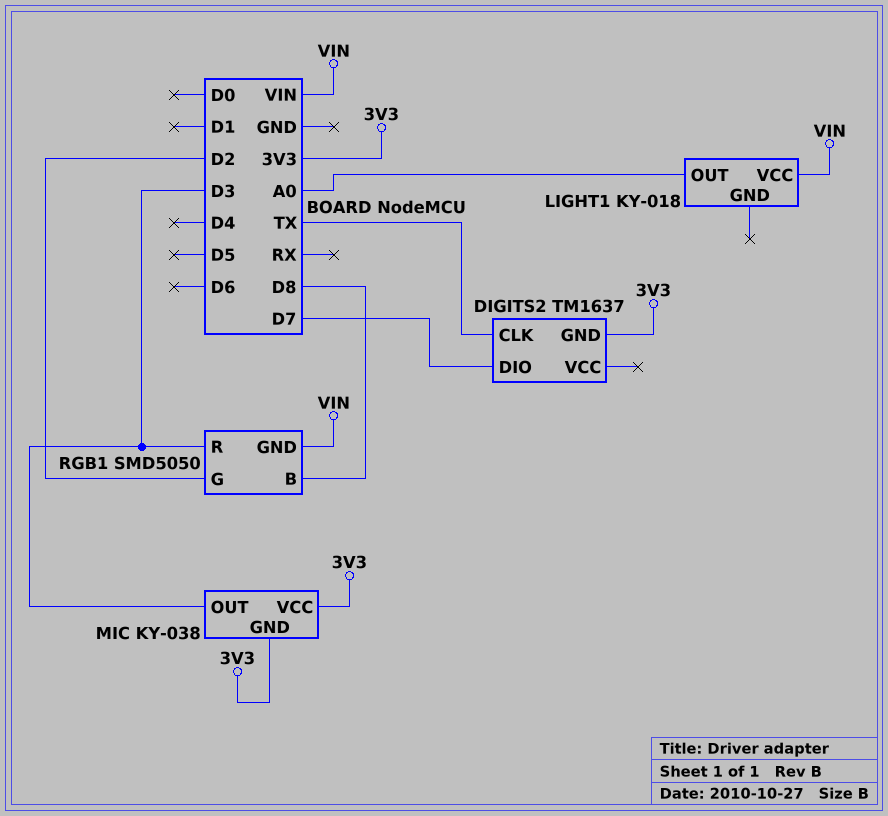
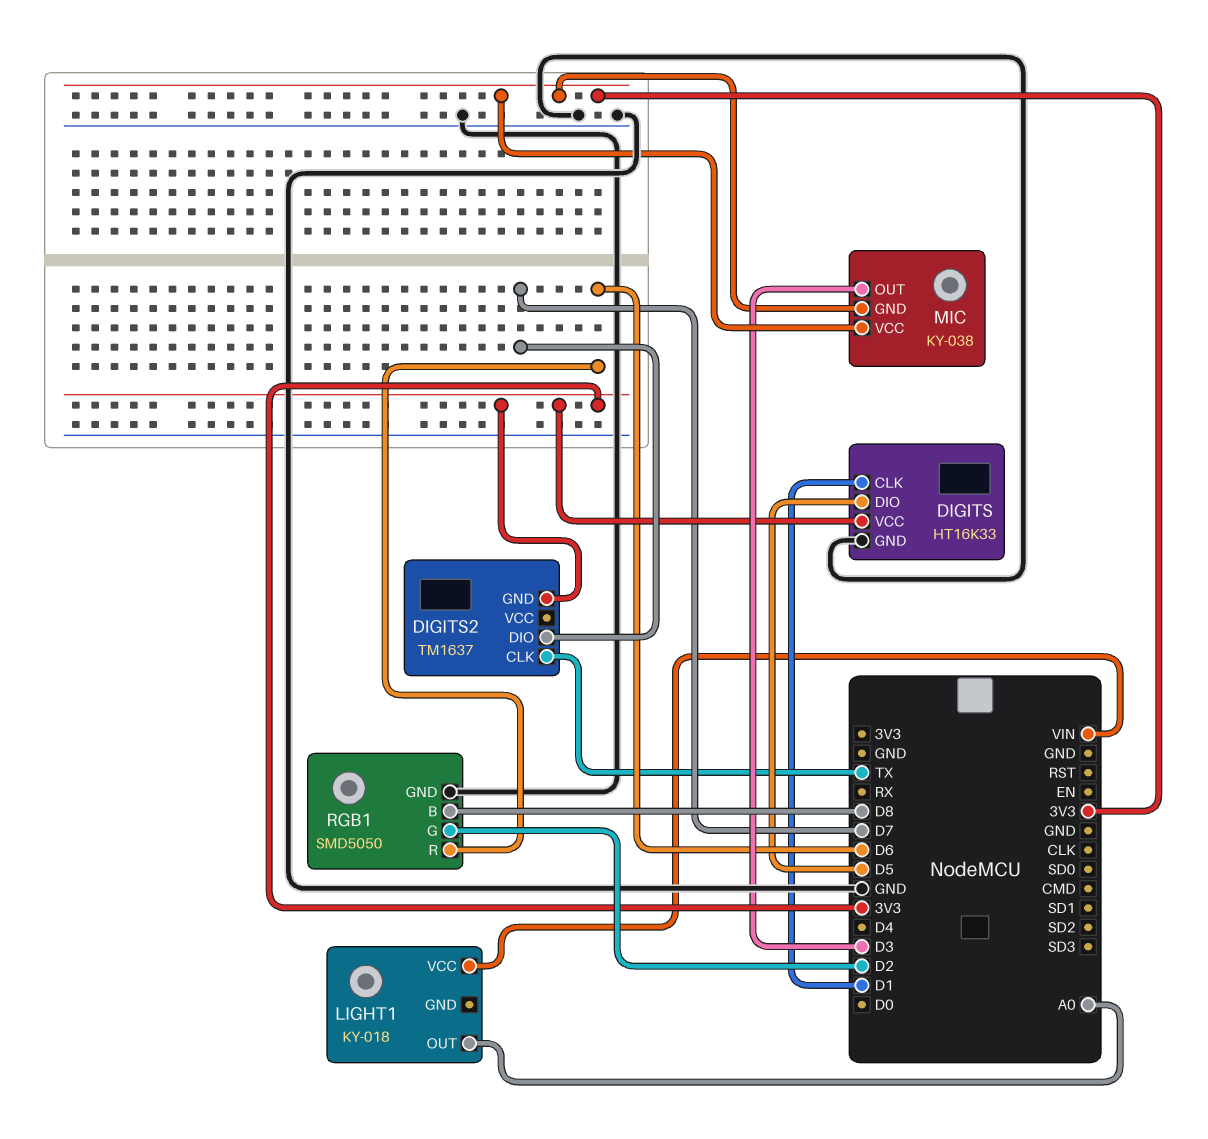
DIGITS: none -> HT16K33
DIGITS pin CLK: none -> D1
DIGITS pin DIO: none -> D5
DIGITS pin GND: none -> GND
DIGITS pin VCC: none -> 3V3
RGB1 pin GND: VIN -> GND
RGB1 pin R: D3 -> D6

